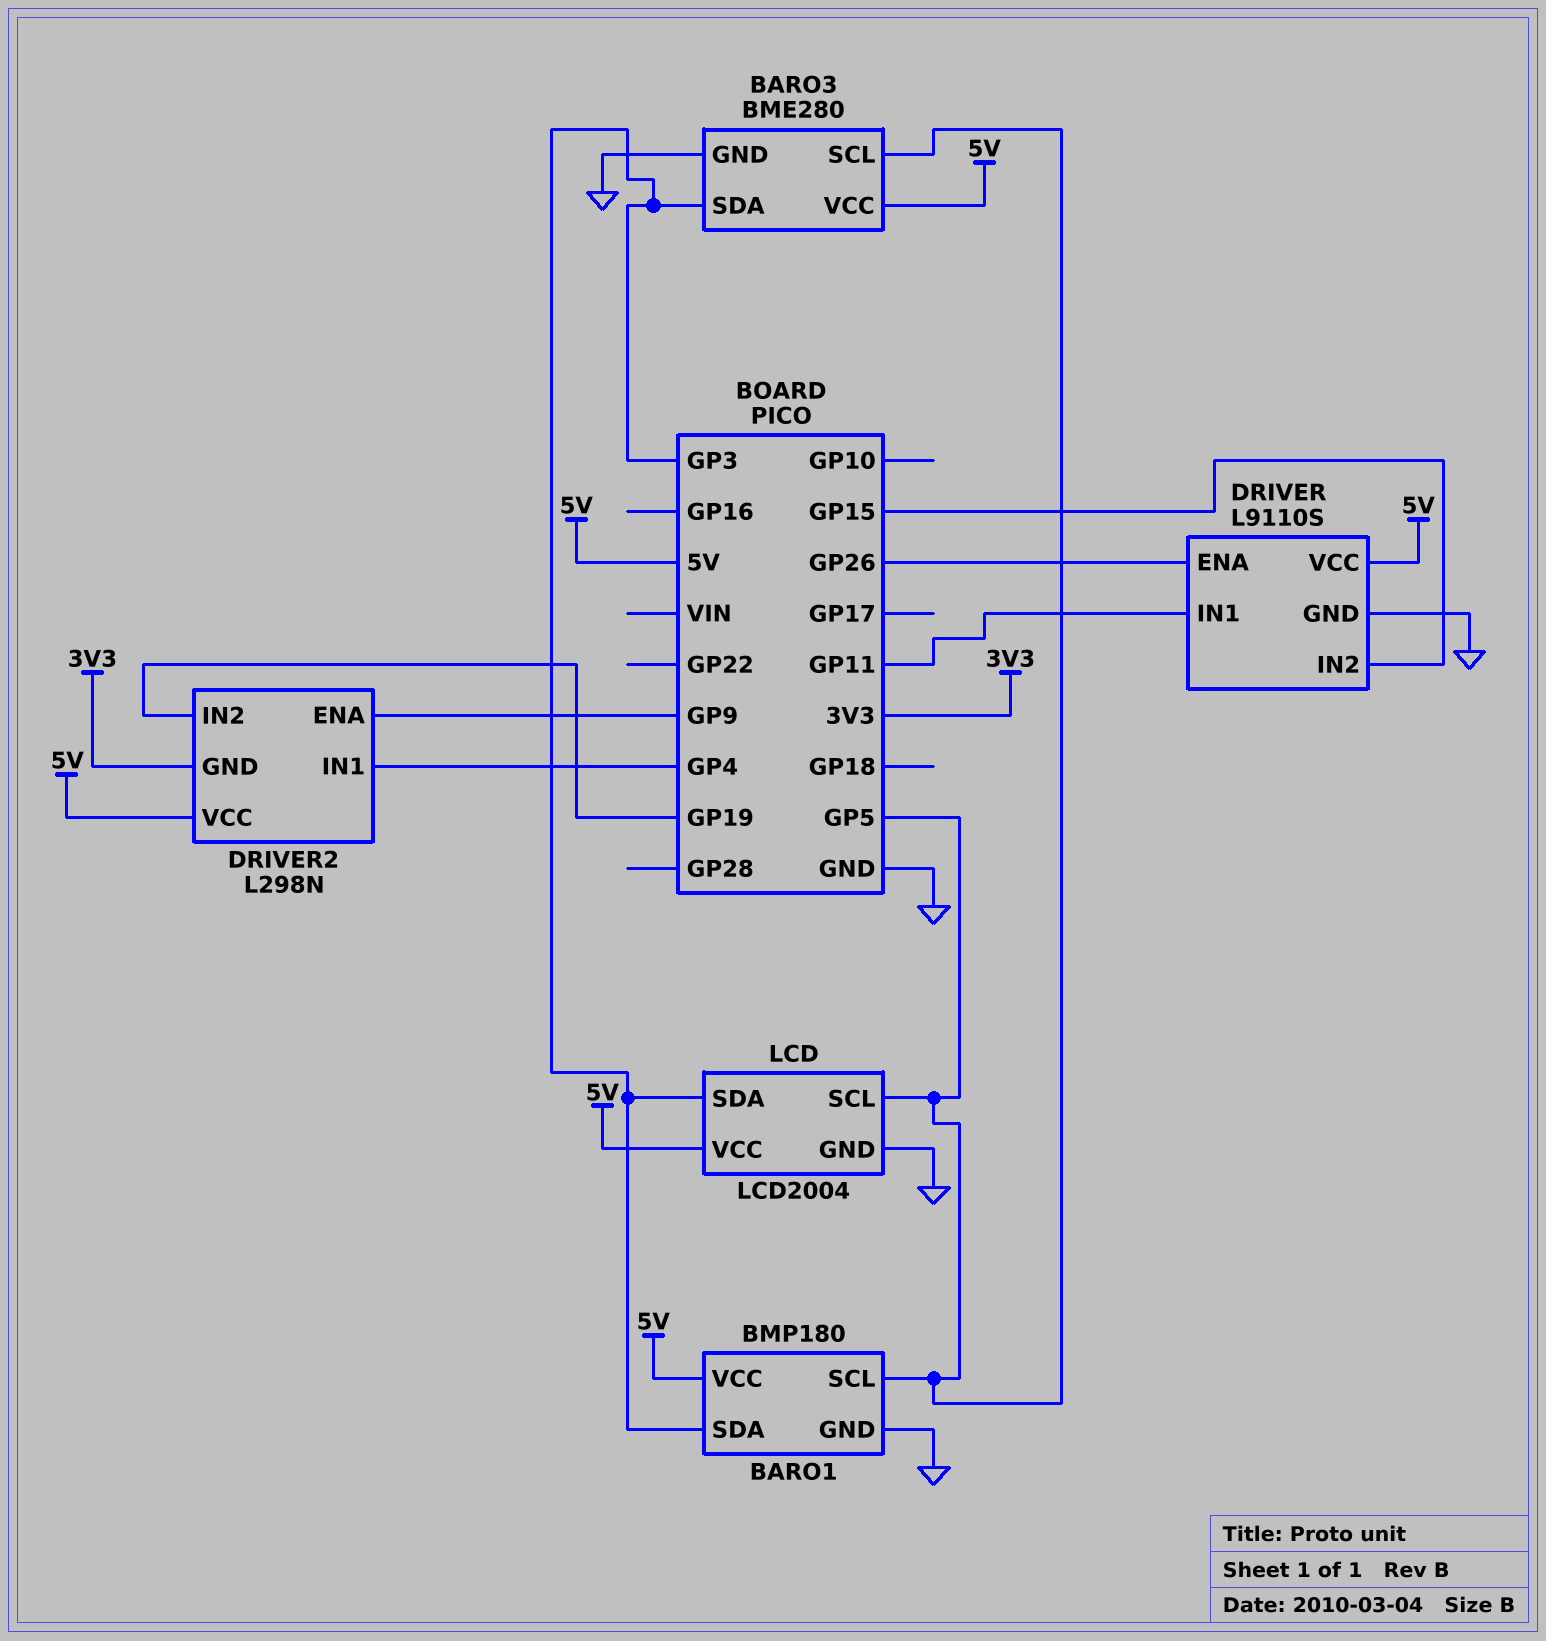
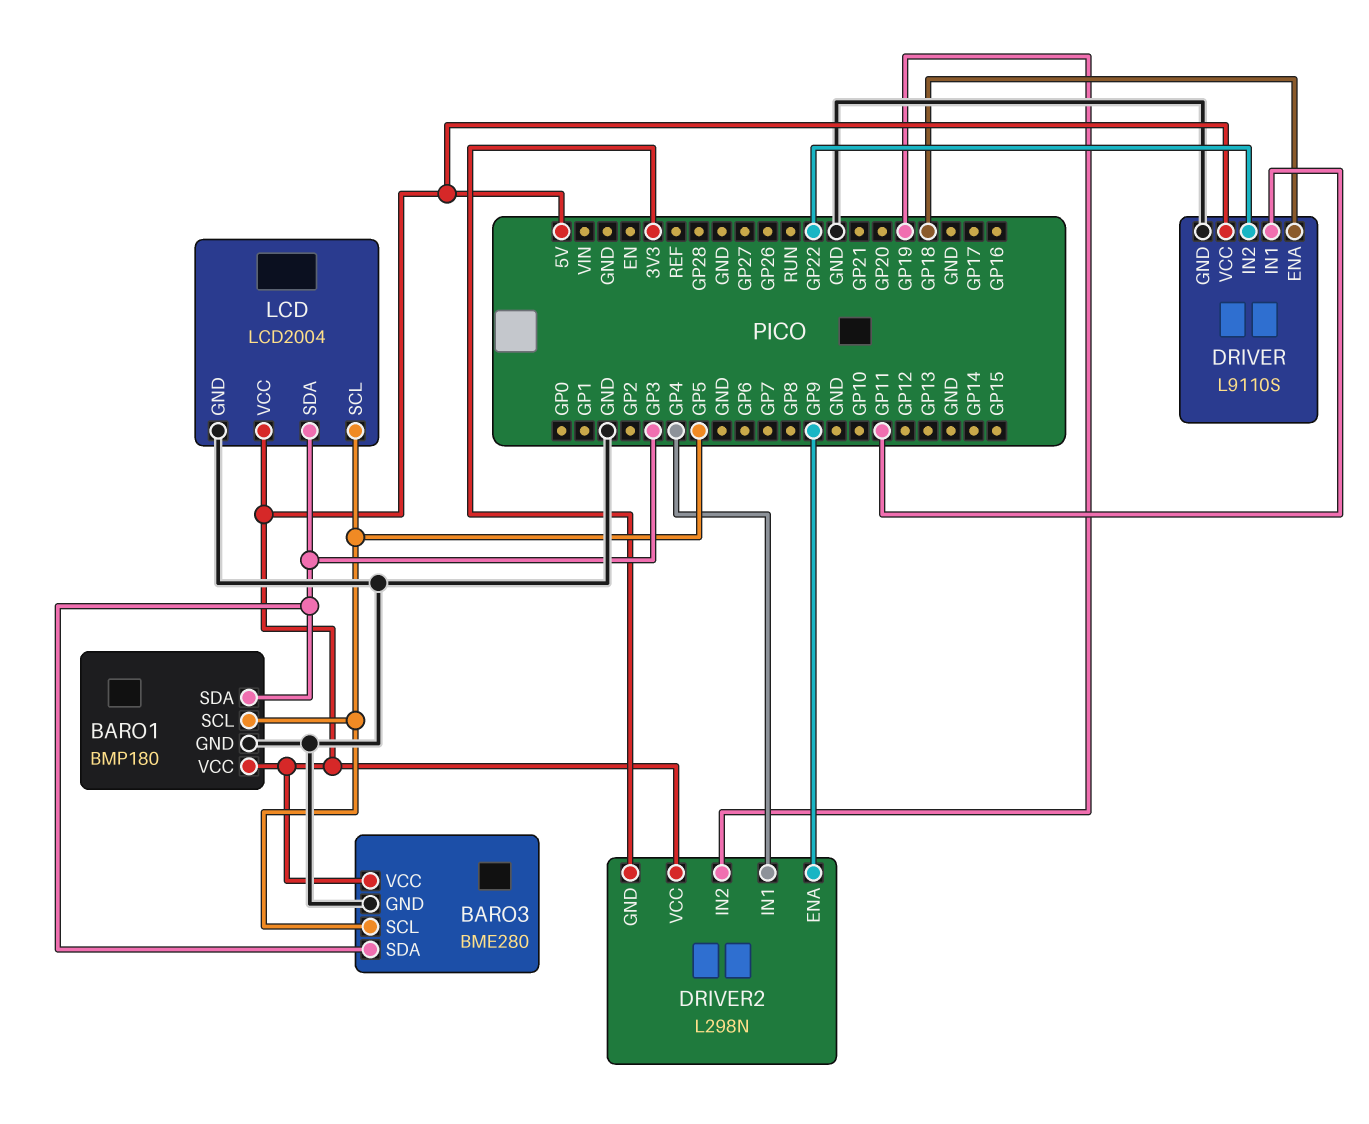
DRIVER pin ENA: GP26 -> GP18
DRIVER pin IN2: GP15 -> GP22

